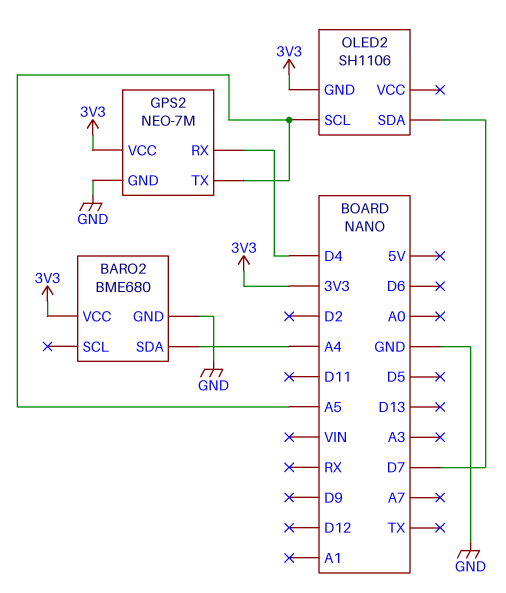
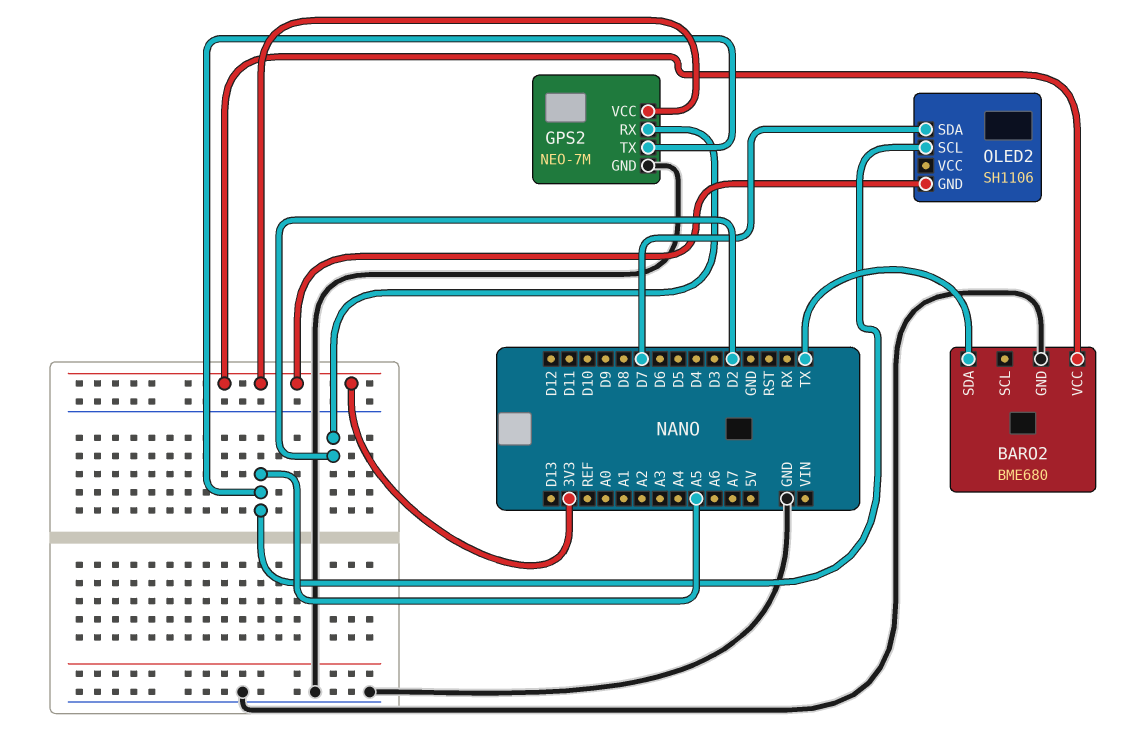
BARO2 pin SDA: A4 -> TX
GPS2 pin RX: D4 -> D2

